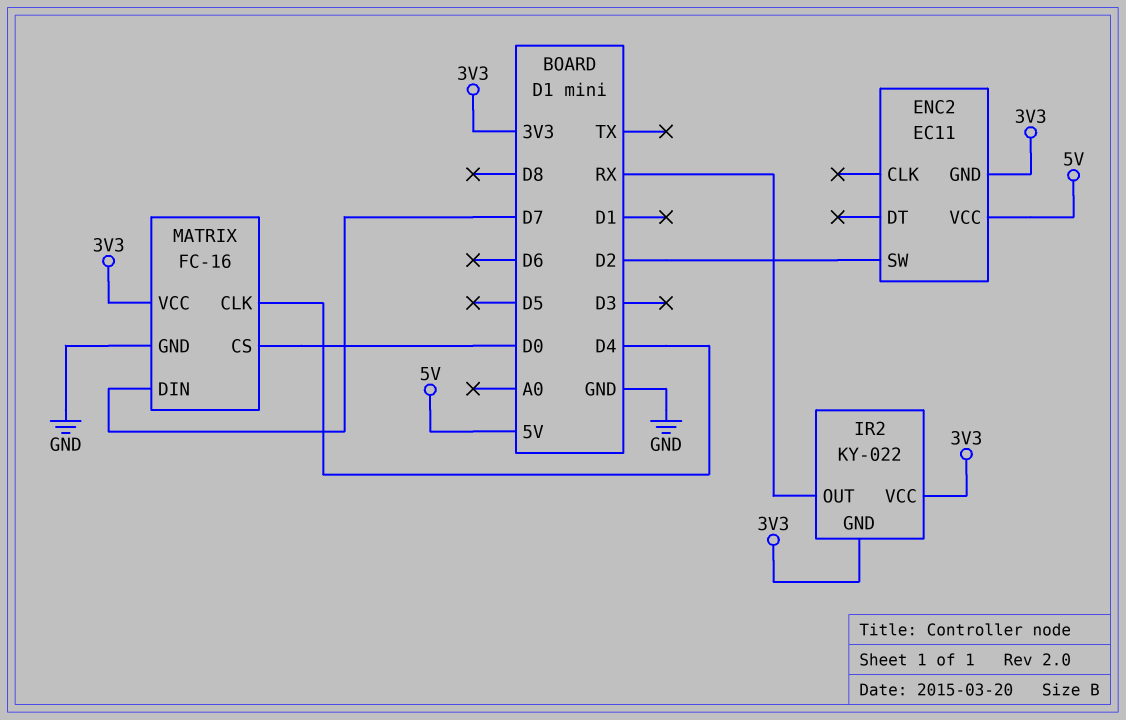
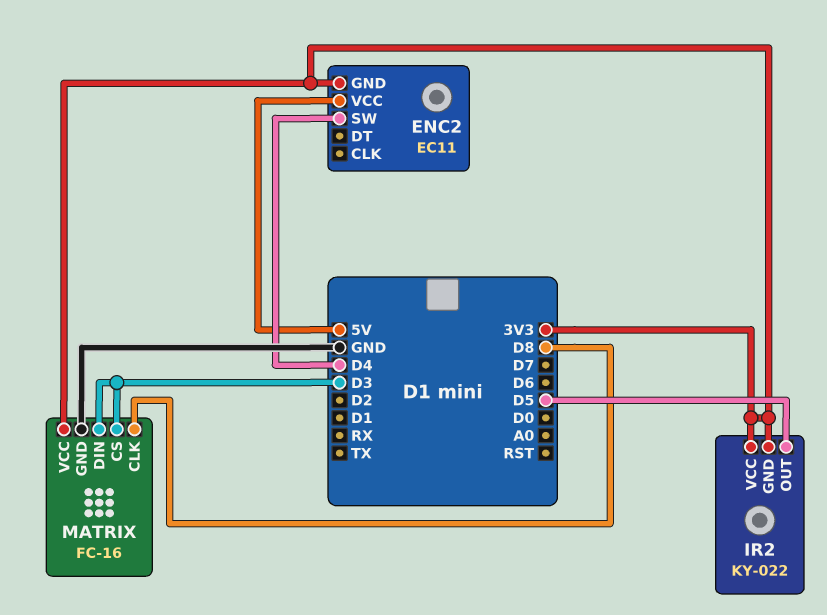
ENC2 pin SW: D2 -> D4
IR2 pin OUT: RX -> D5
MATRIX pin CLK: D4 -> D8
MATRIX pin CS: D0 -> D3
MATRIX pin DIN: D7 -> D3

